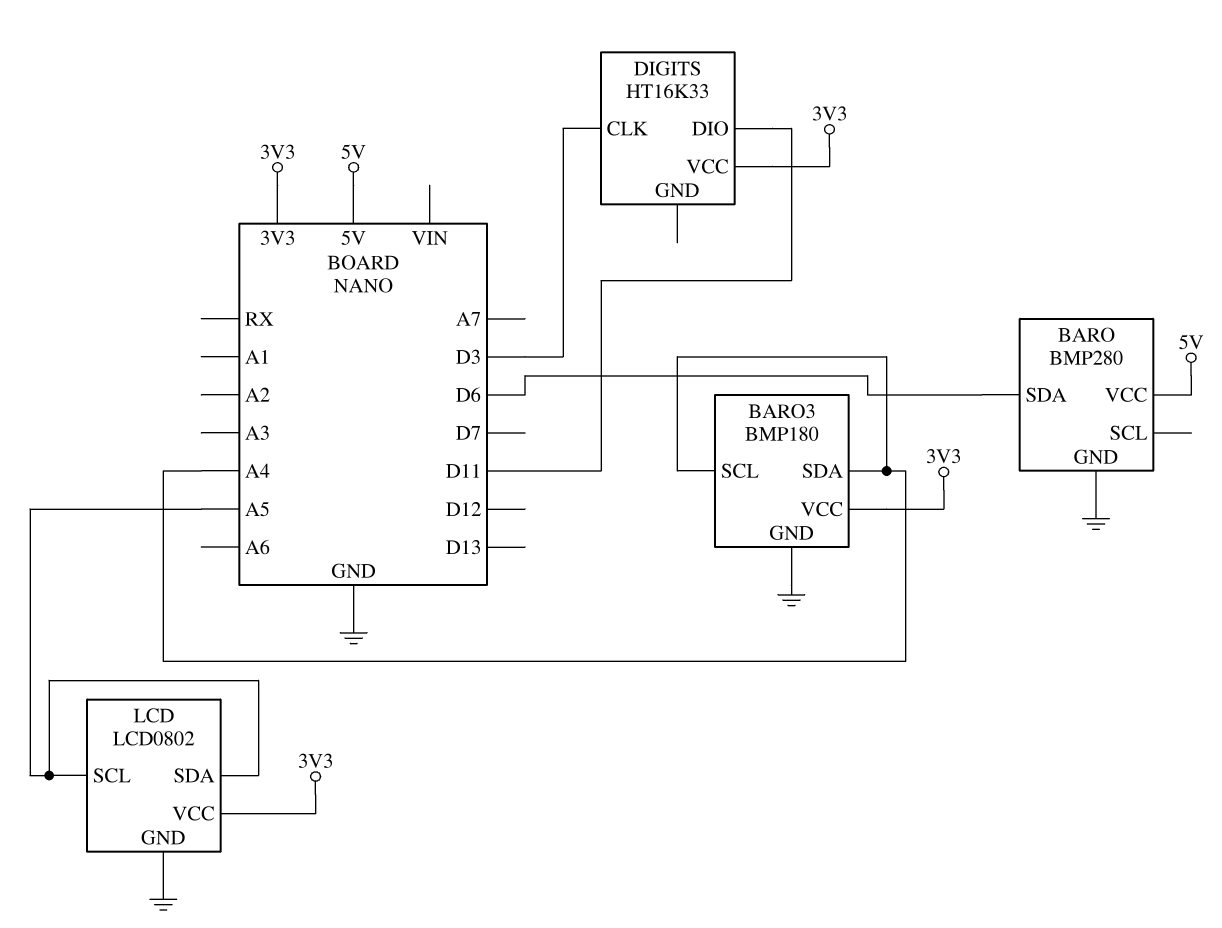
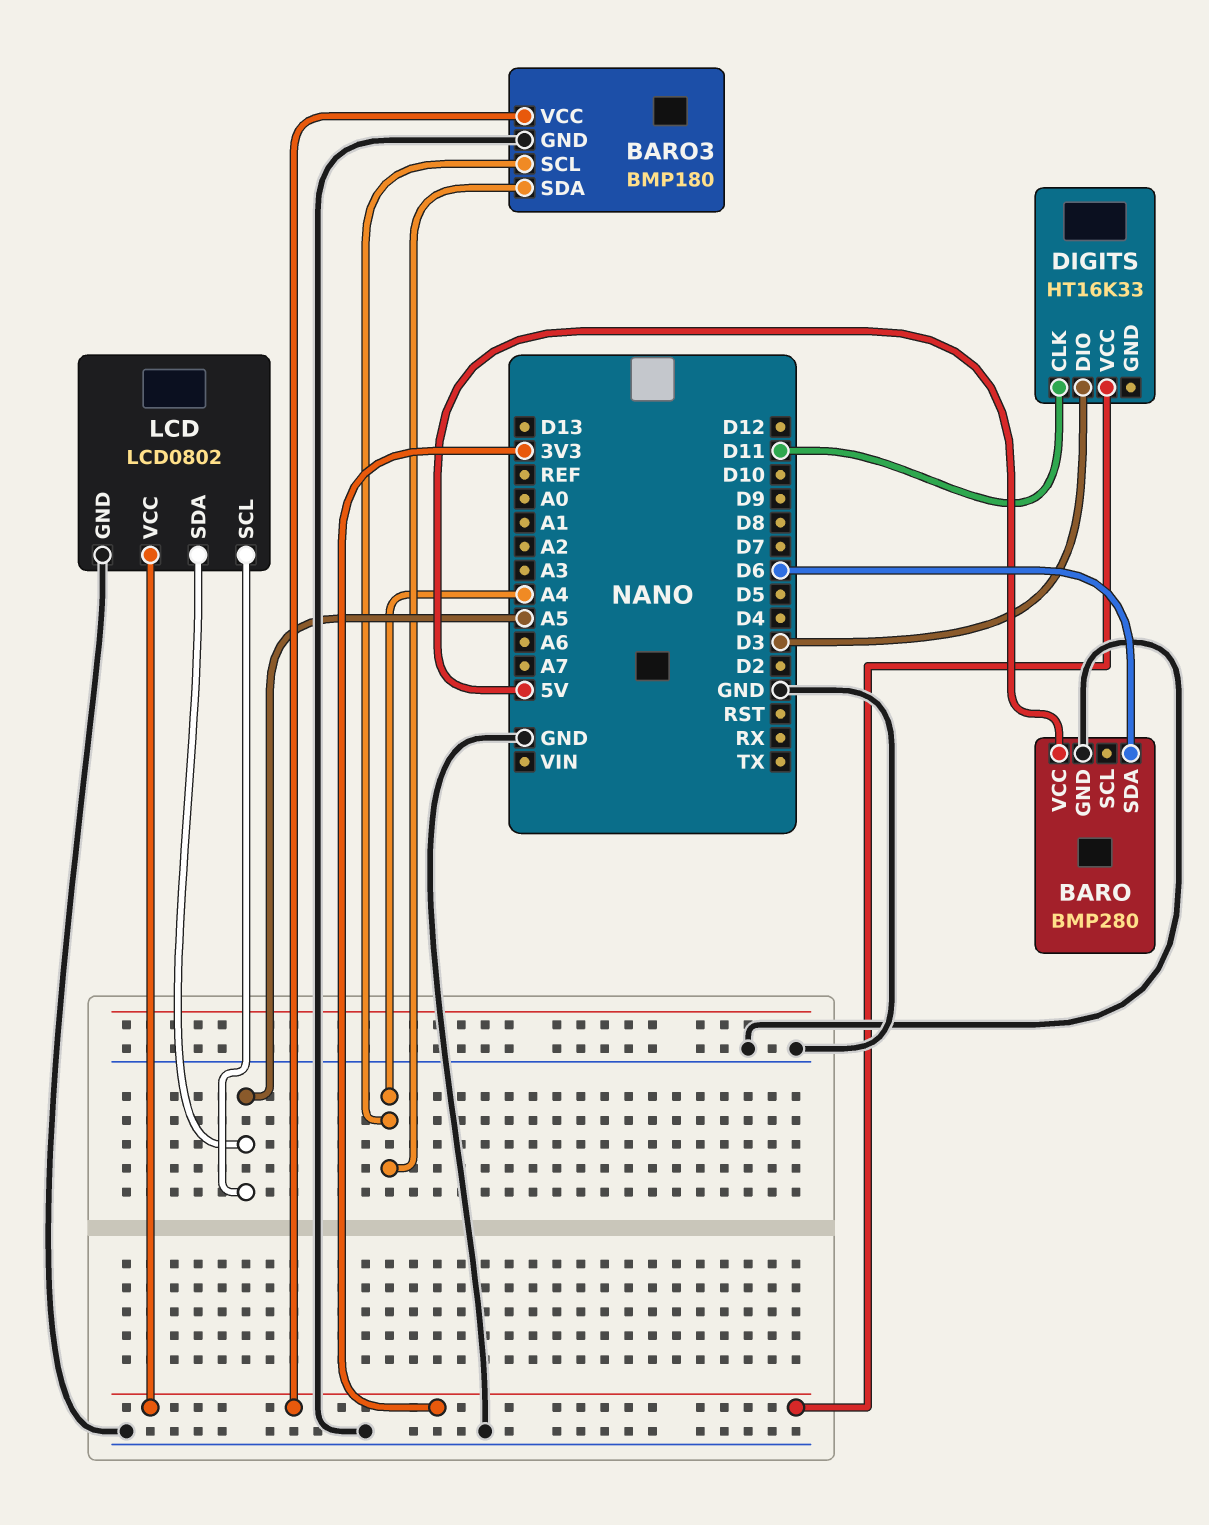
DIGITS pin CLK: D3 -> D11
DIGITS pin DIO: D11 -> D3

